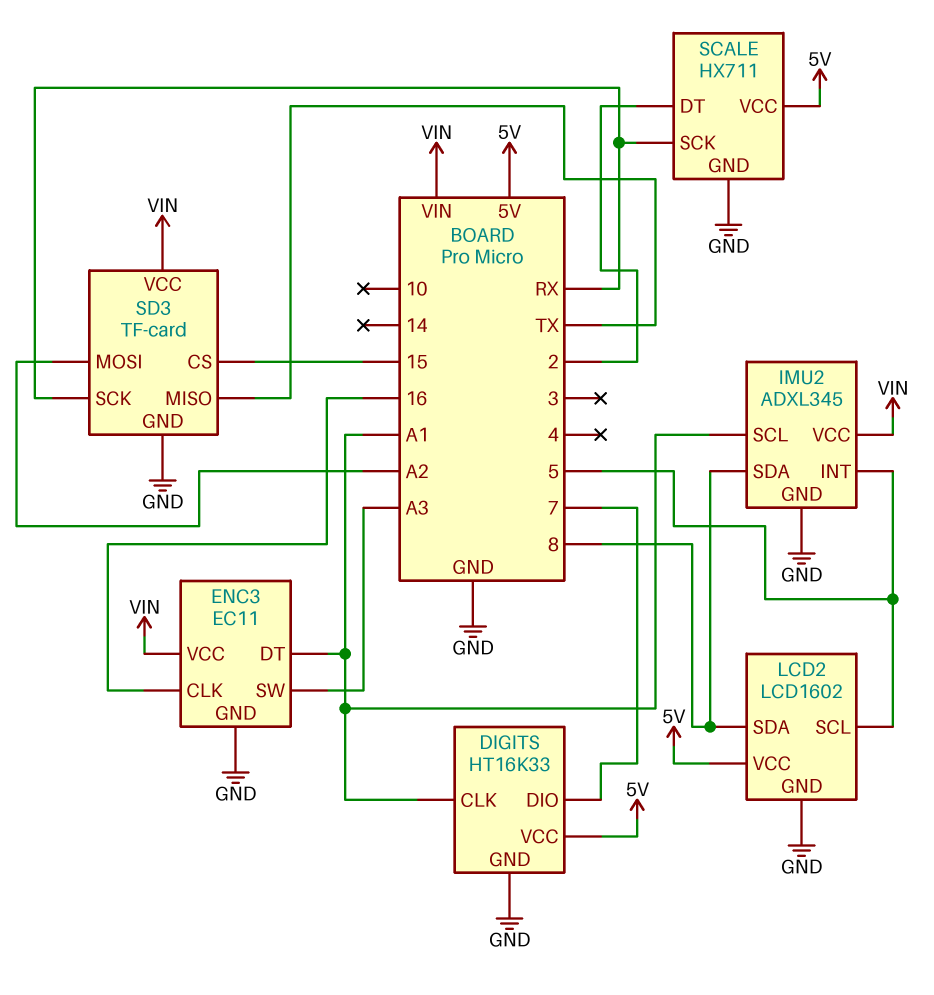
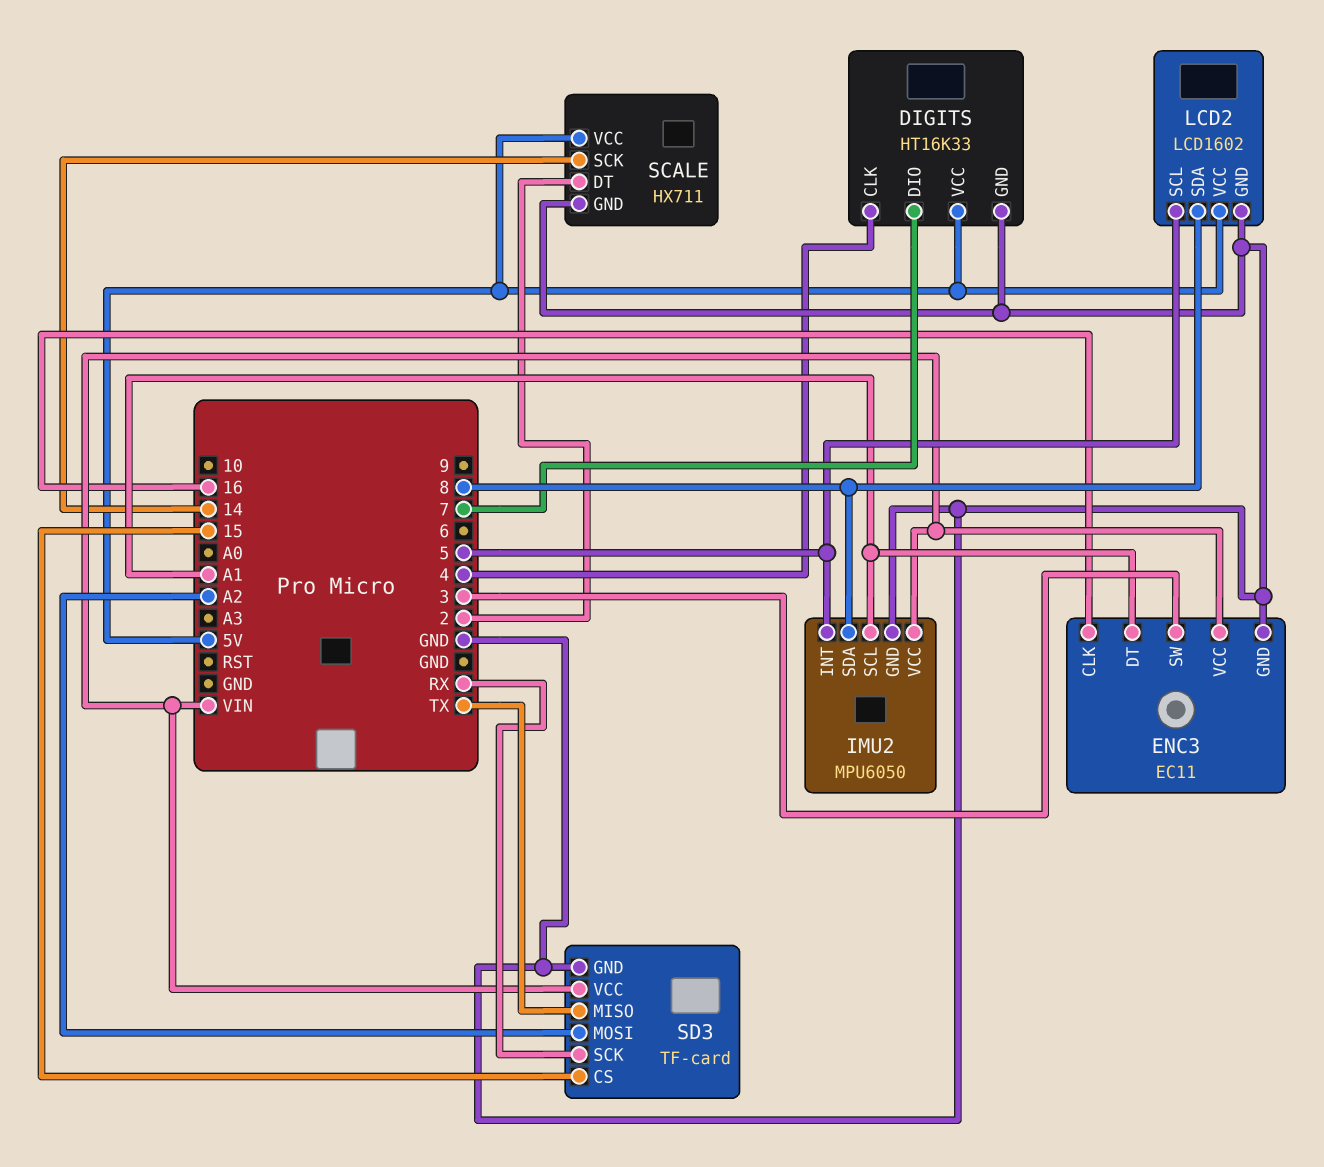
DIGITS pin CLK: A1 -> 4
ENC3 pin SW: A3 -> 3
IMU2: ADXL345 -> MPU6050
SCALE pin SCK: RX -> 14

